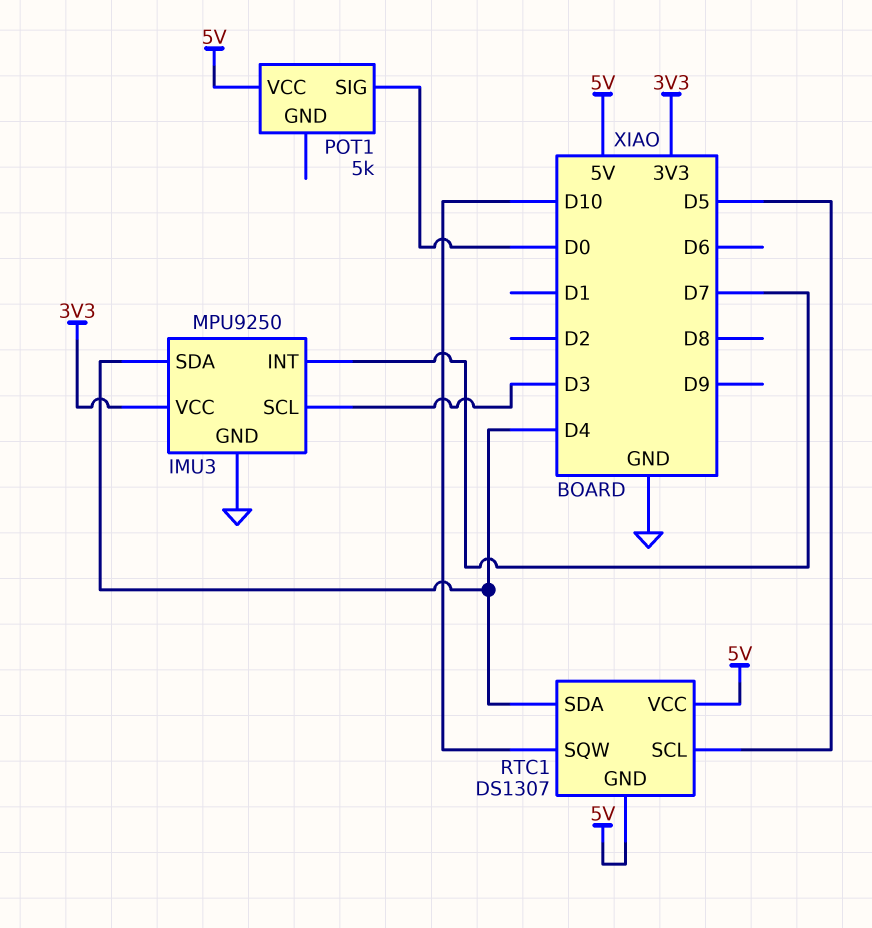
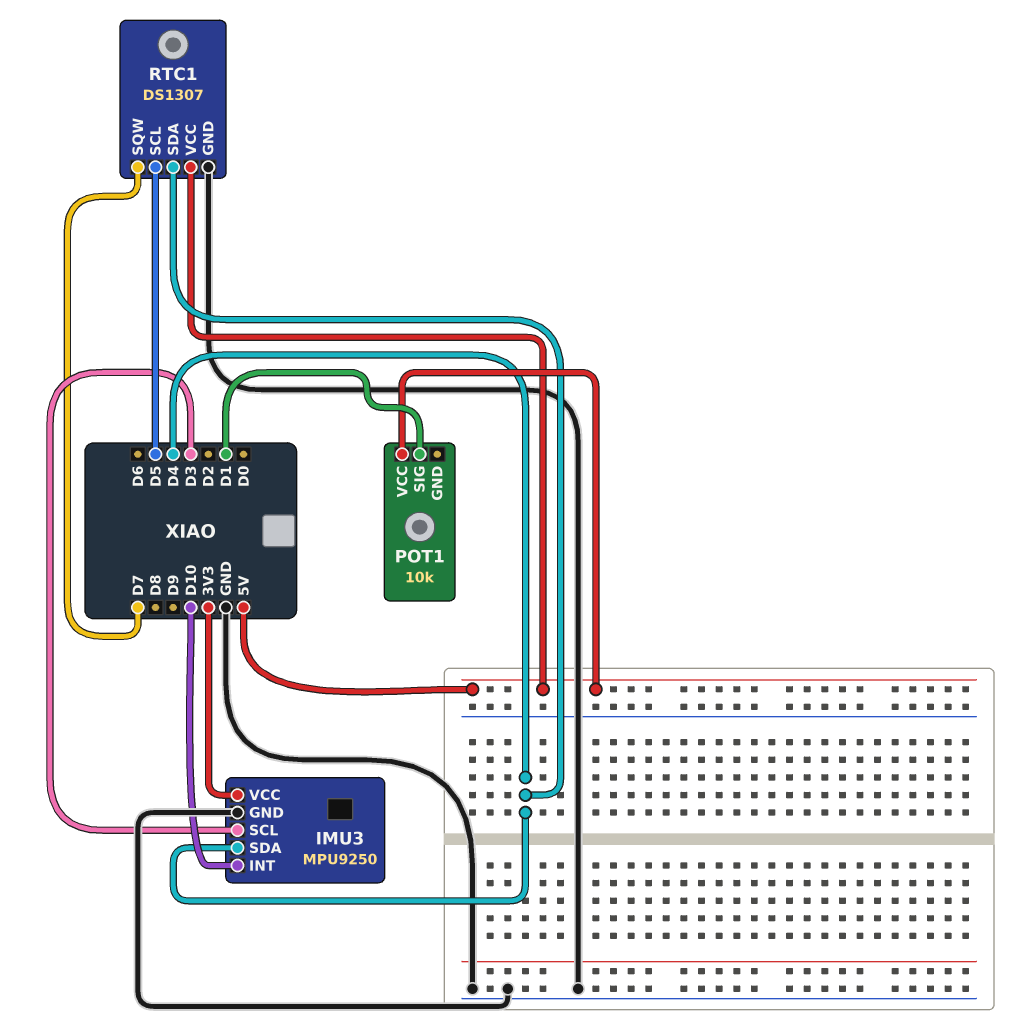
IMU3 pin INT: D7 -> D10
POT1: 5k -> 10k
POT1 pin SIG: D0 -> D1
RTC1 pin GND: 5V -> GND
RTC1 pin SQW: D10 -> D7

